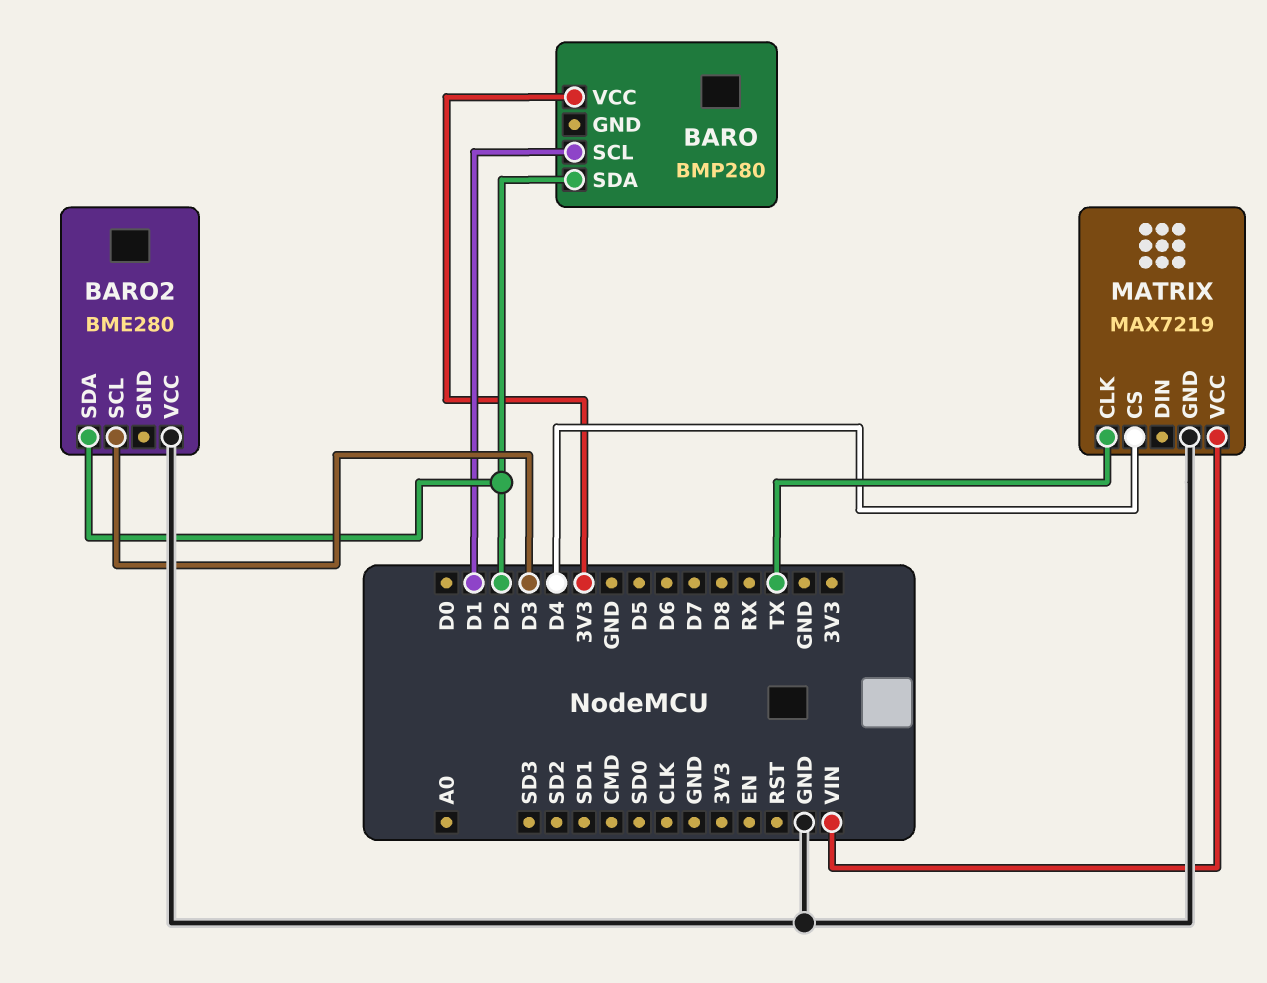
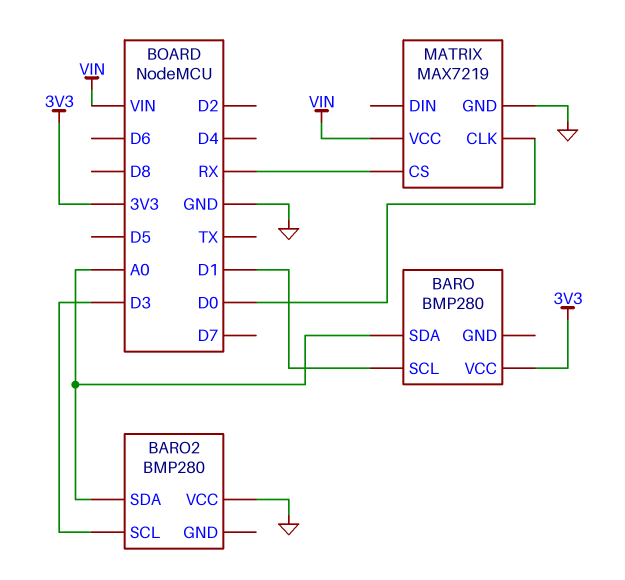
BARO pin SDA: D2 -> A0
BARO2: BME280 -> BMP280
BARO2 pin SDA: D2 -> A0
MATRIX pin CLK: TX -> D0
MATRIX pin CS: D4 -> RX

